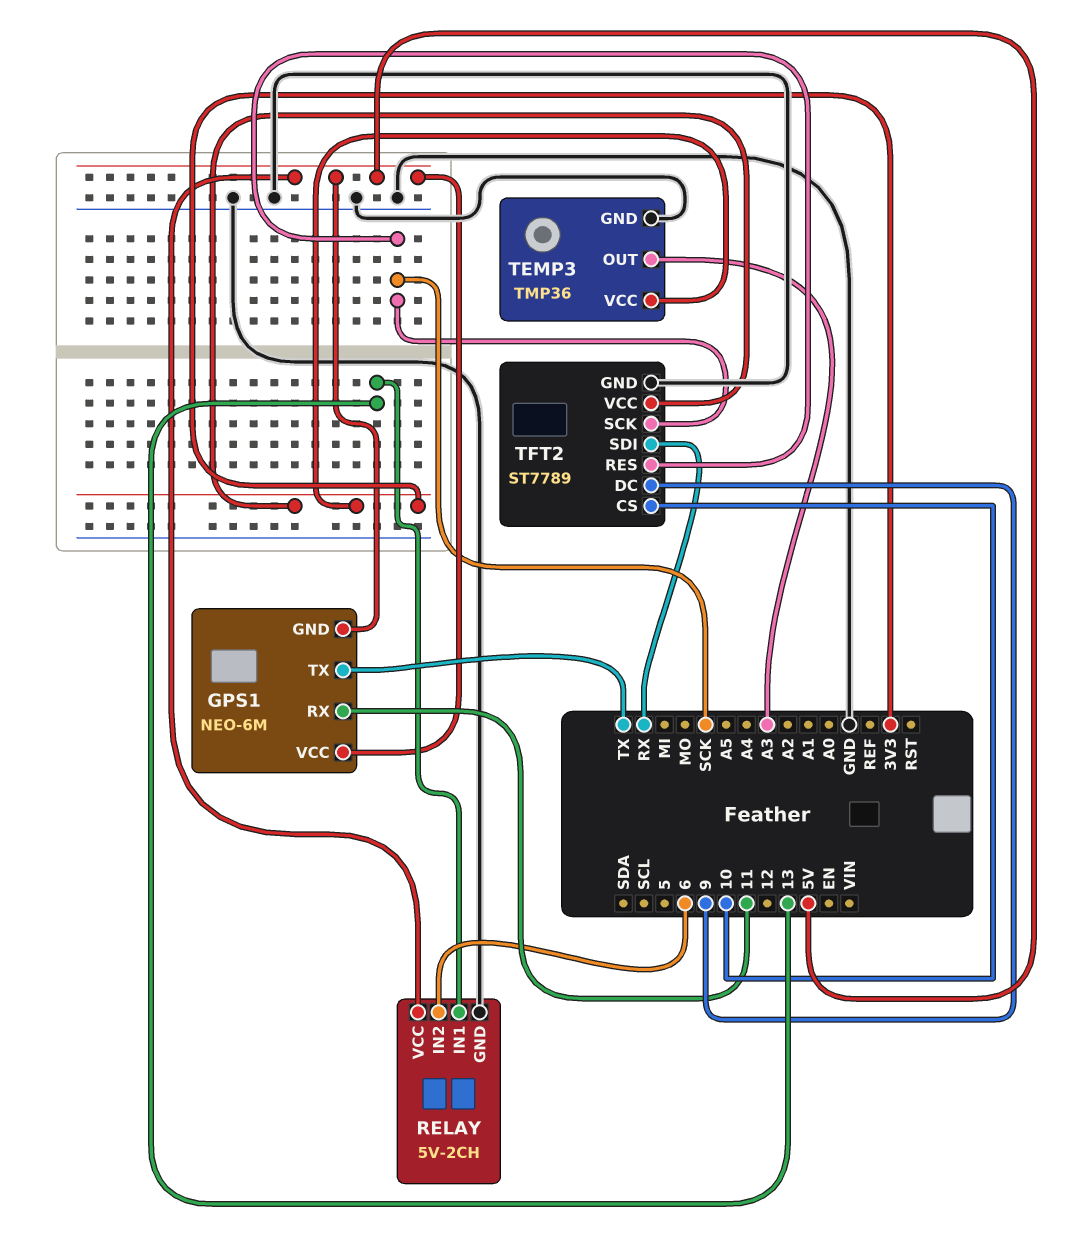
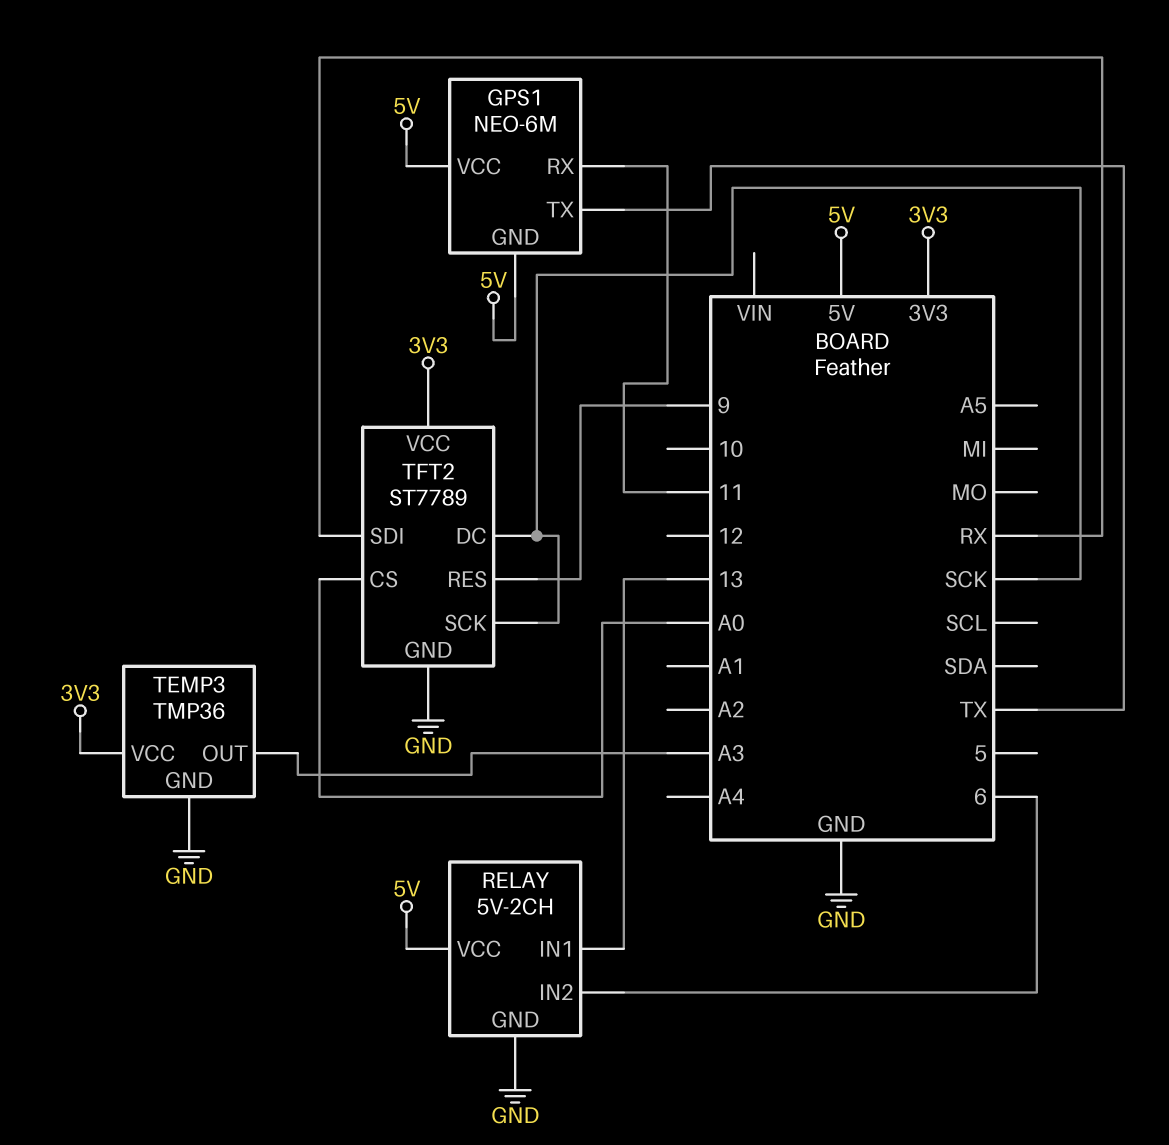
TFT2 pin CS: 10 -> A0
TFT2 pin DC: 9 -> SCK
TFT2 pin RES: SCK -> 9

